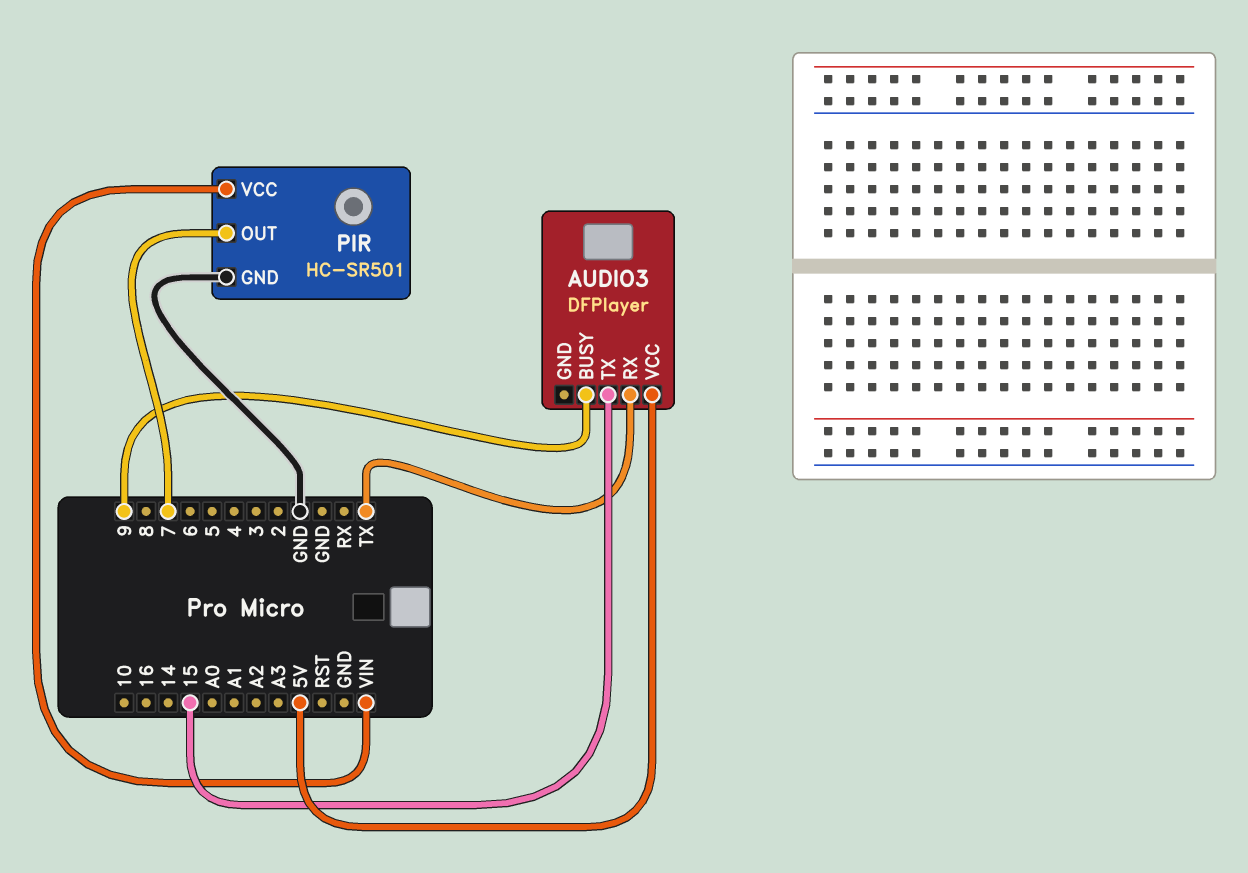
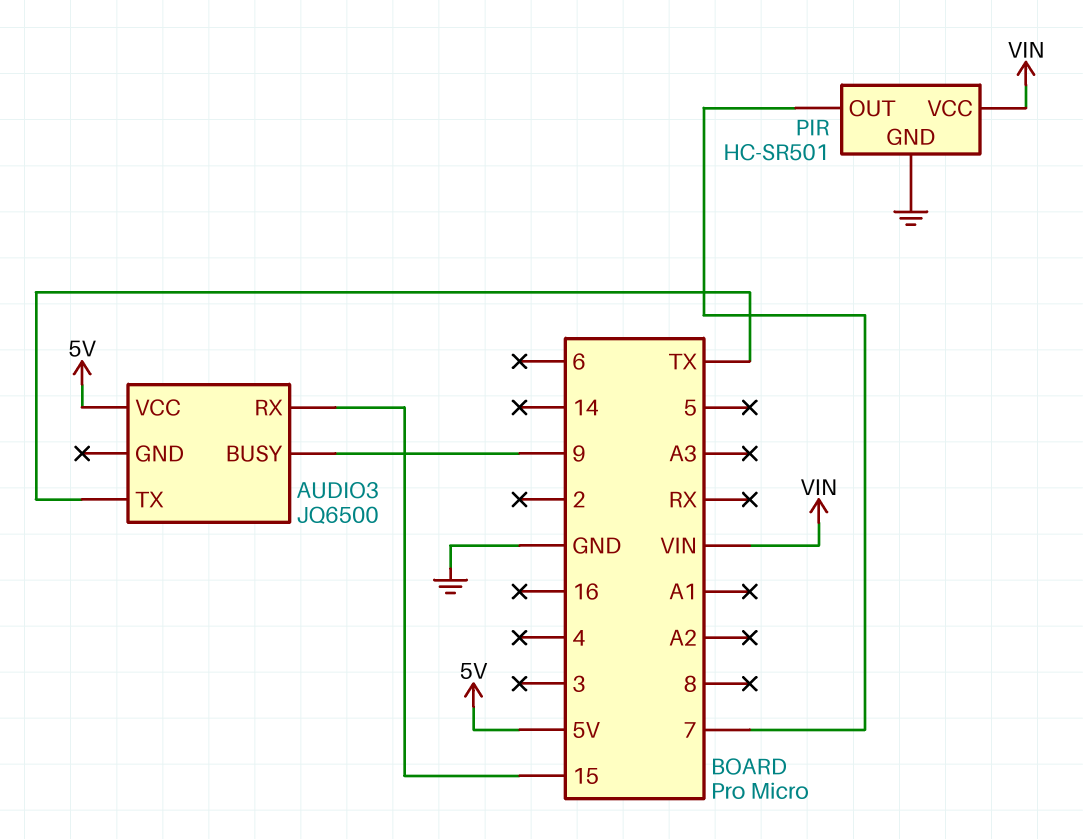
AUDIO3: DFPlayer -> JQ6500
AUDIO3 pin RX: TX -> 15
AUDIO3 pin TX: 15 -> TX

